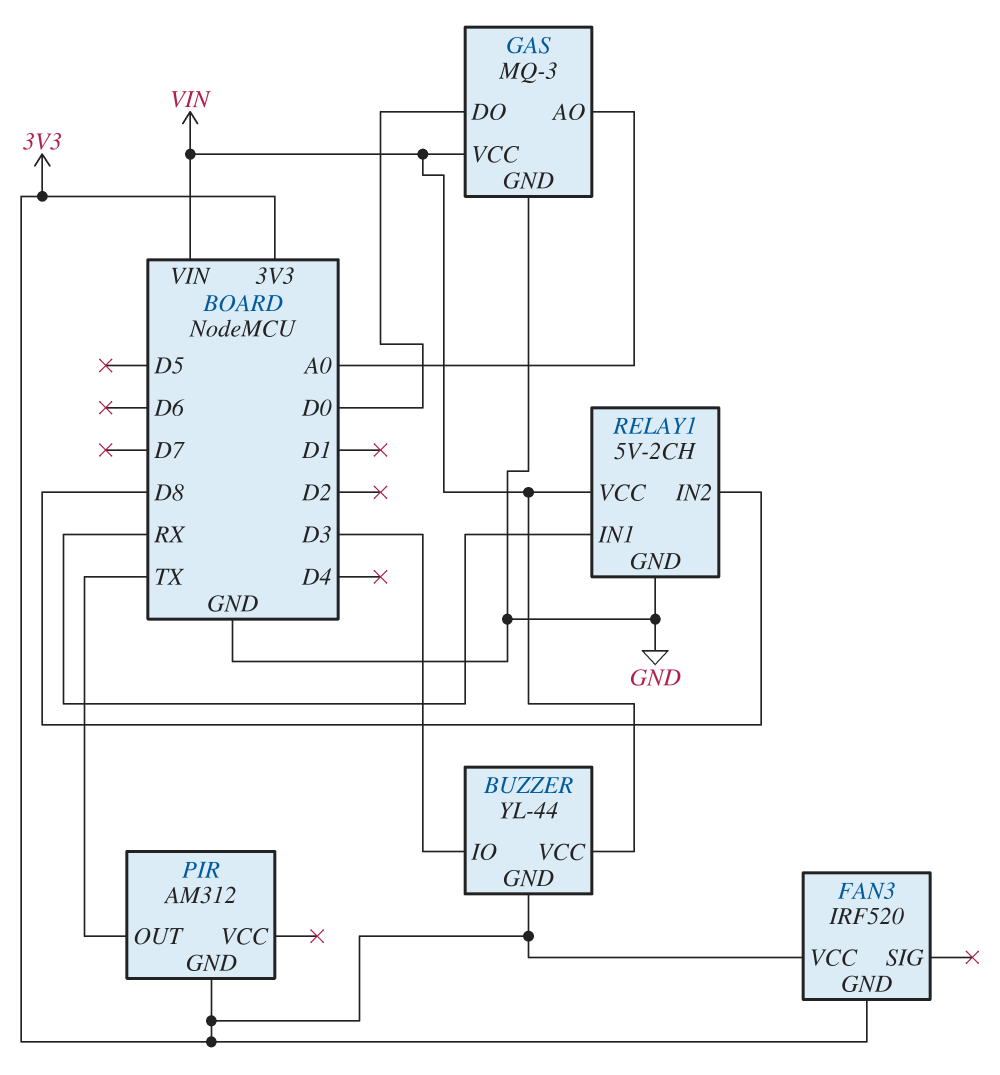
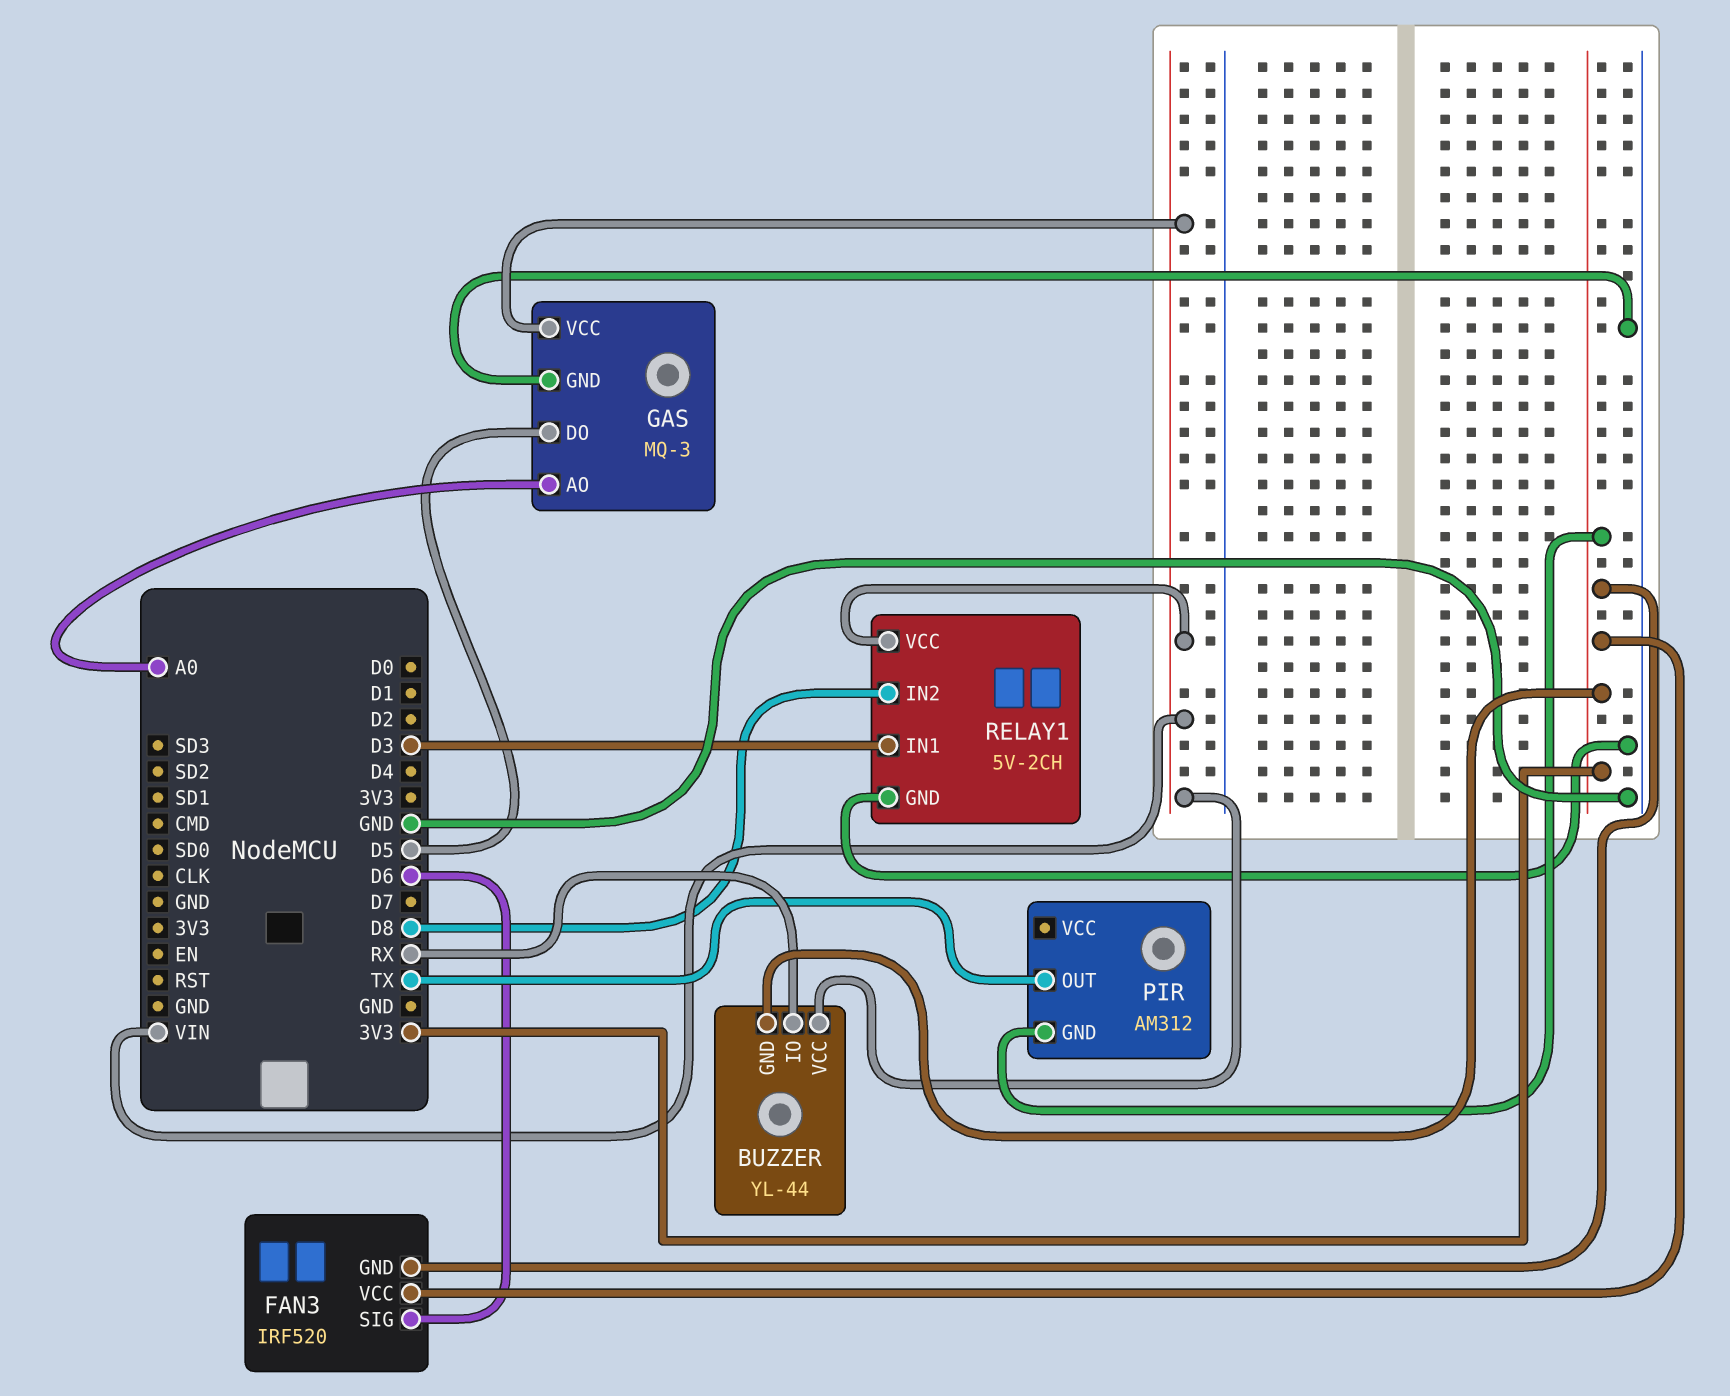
BUZZER pin IO: D3 -> RX
FAN3 pin SIG: none -> D6
GAS pin DO: D0 -> D5
RELAY1 pin IN1: RX -> D3

